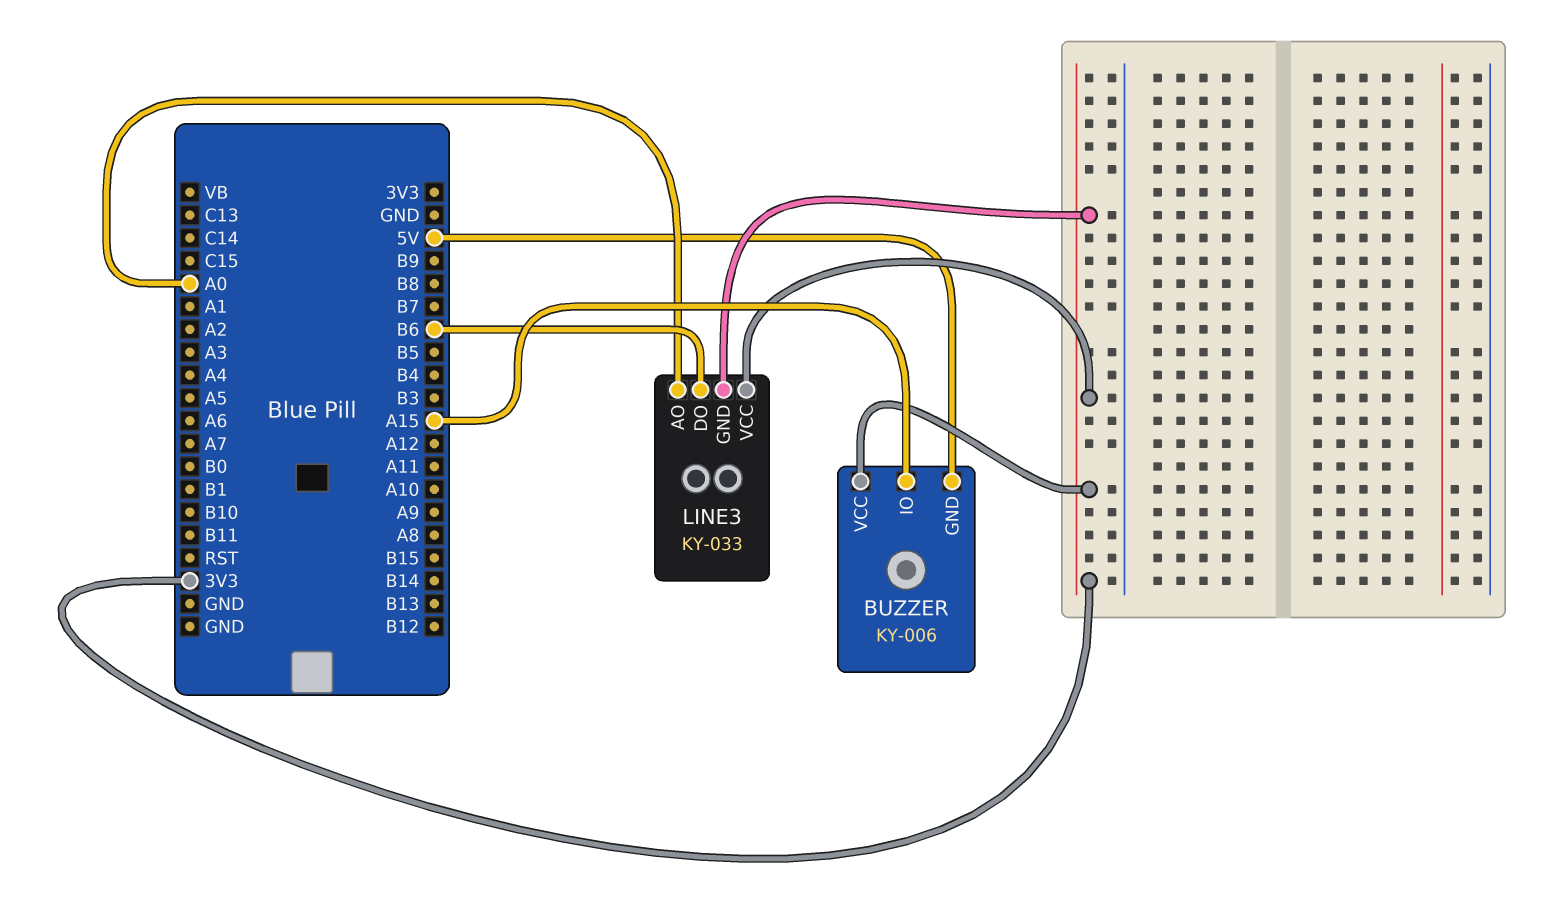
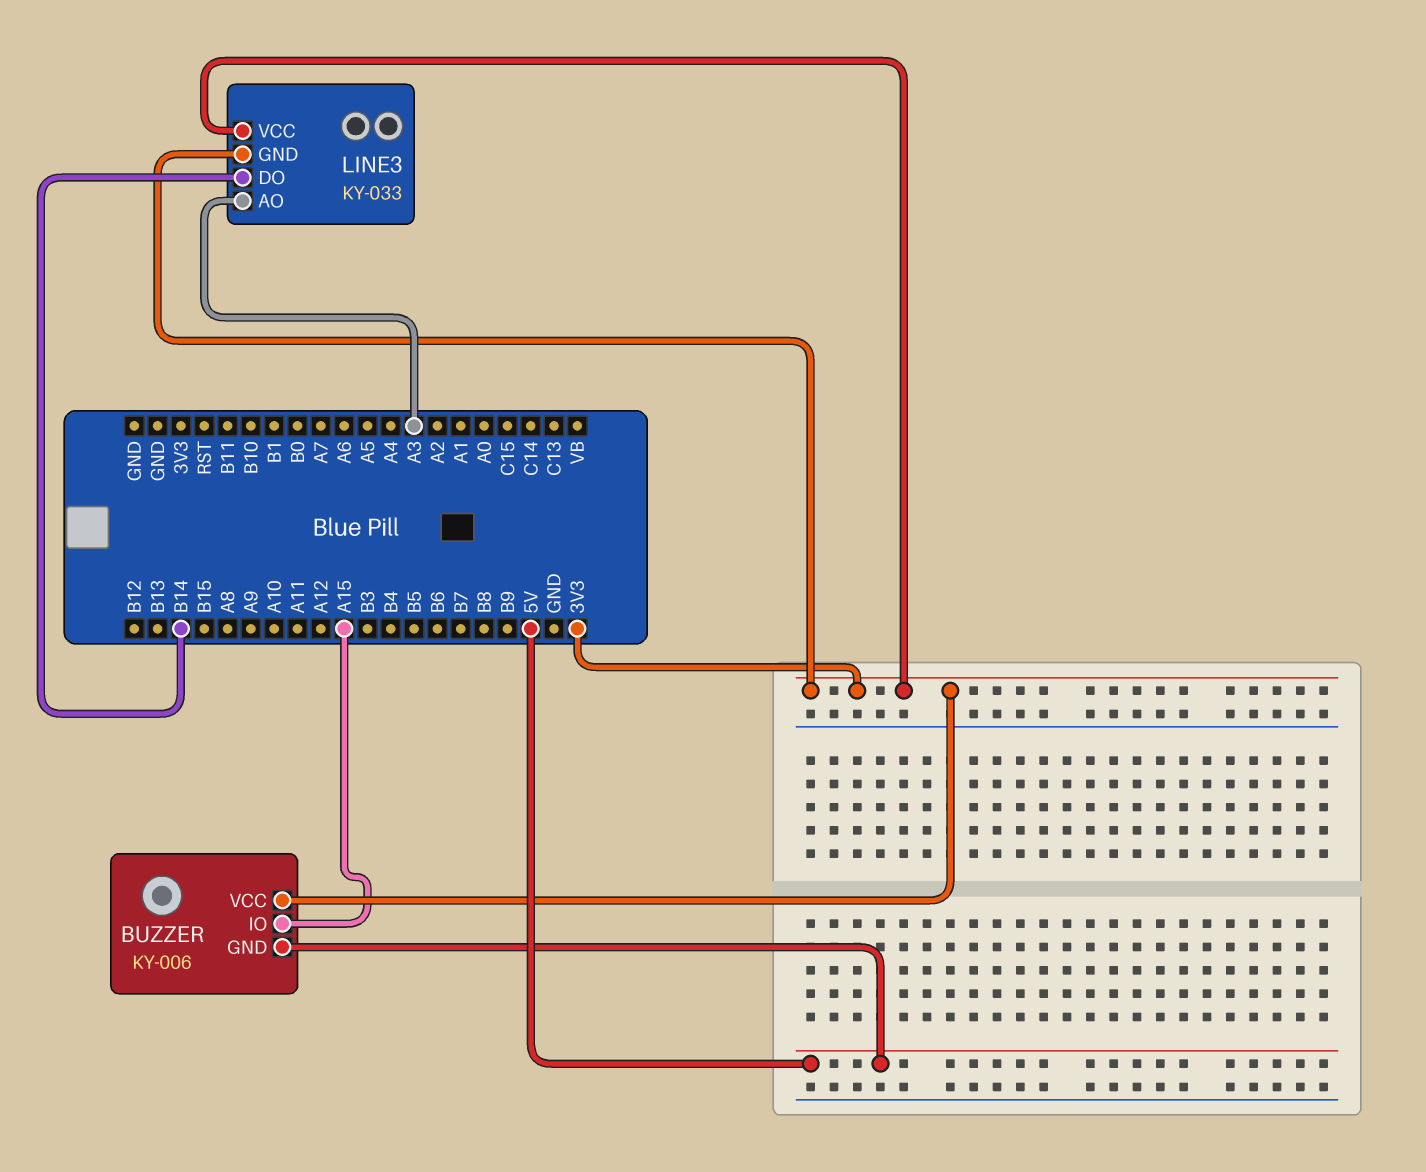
LINE3 pin AO: A0 -> A3
LINE3 pin DO: B6 -> B14

